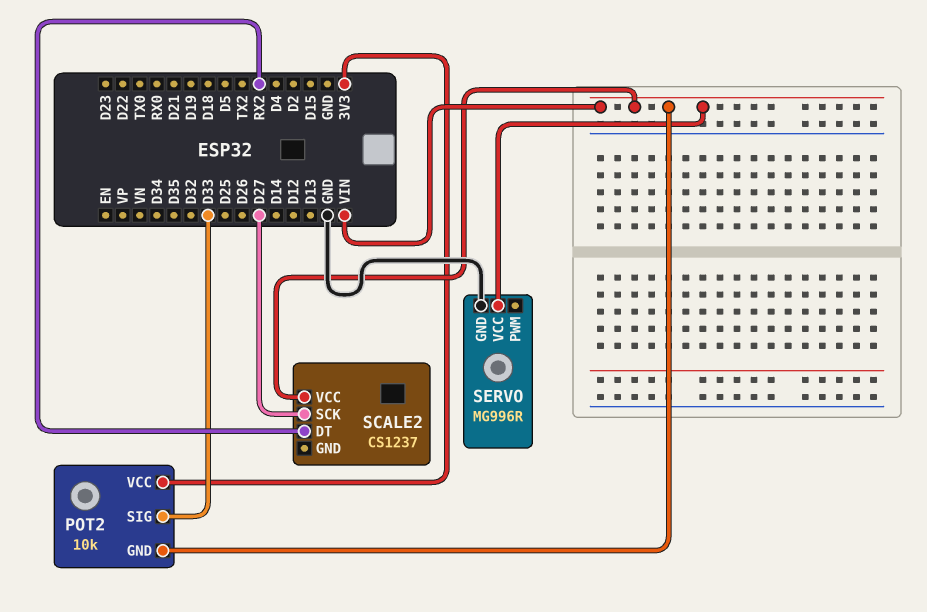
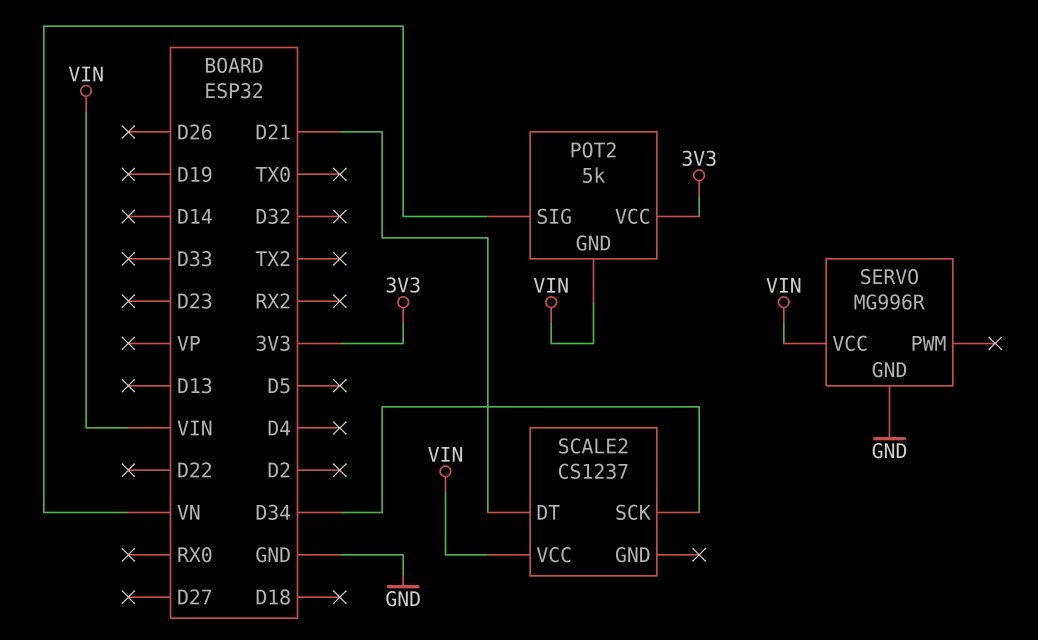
POT2: 10k -> 5k
POT2 pin SIG: D33 -> VN
SCALE2 pin DT: RX2 -> D21
SCALE2 pin SCK: D27 -> D34

